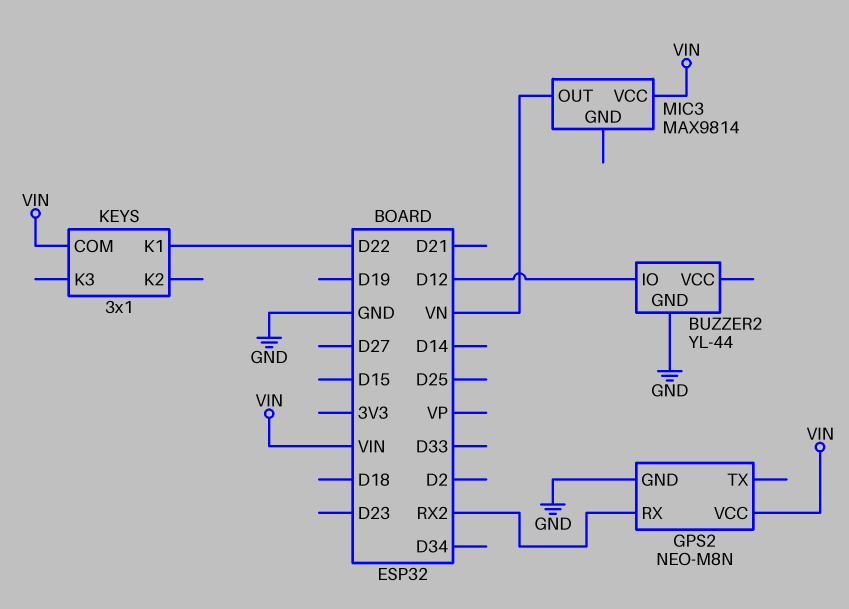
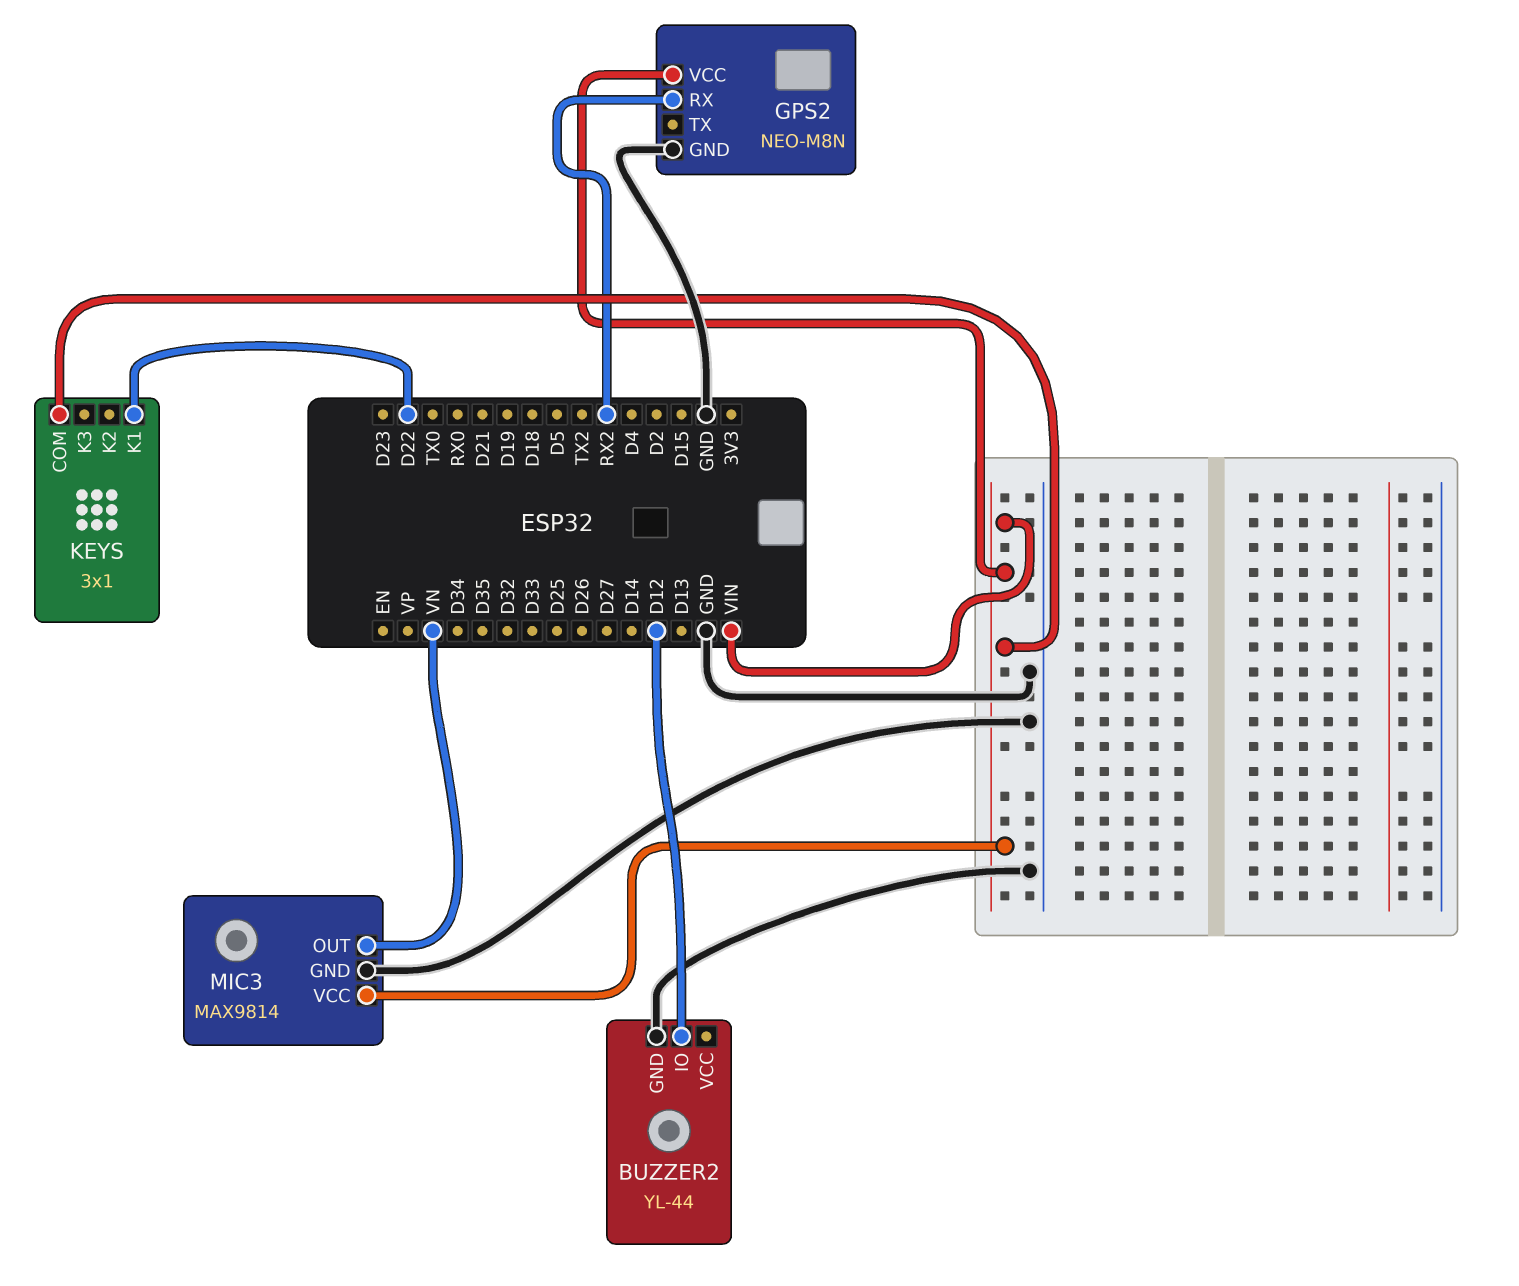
MIC3 pin GND: none -> GND

